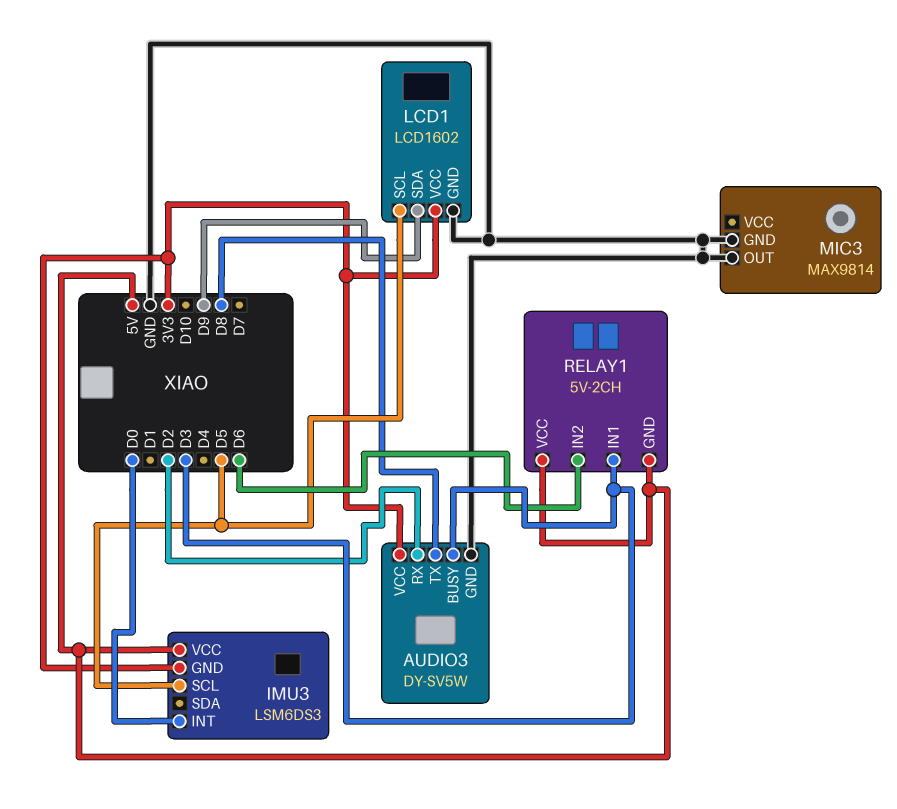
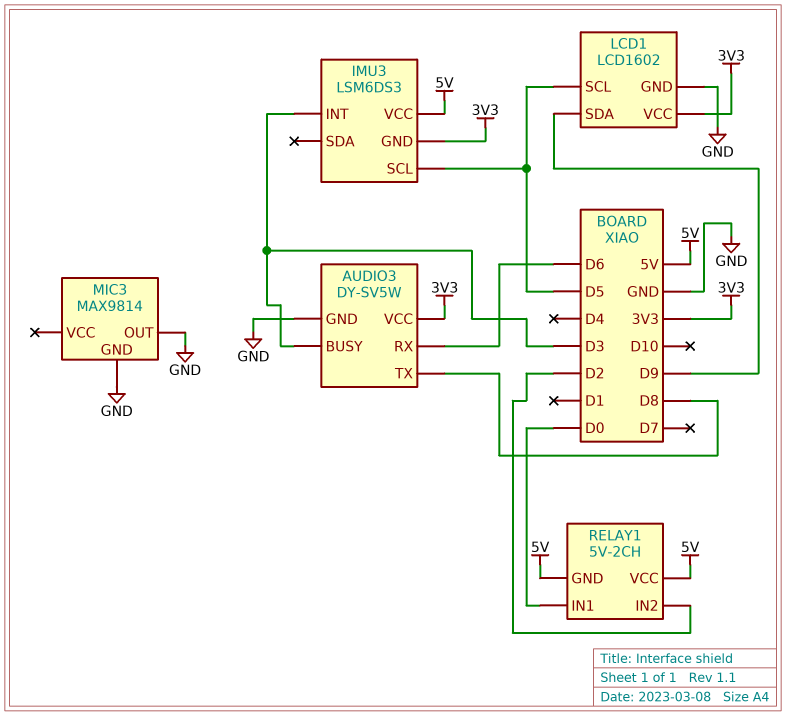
AUDIO3 pin RX: D2 -> D6
IMU3 pin INT: D0 -> D3
RELAY1 pin IN1: D3 -> D0
RELAY1 pin IN2: D6 -> D2

